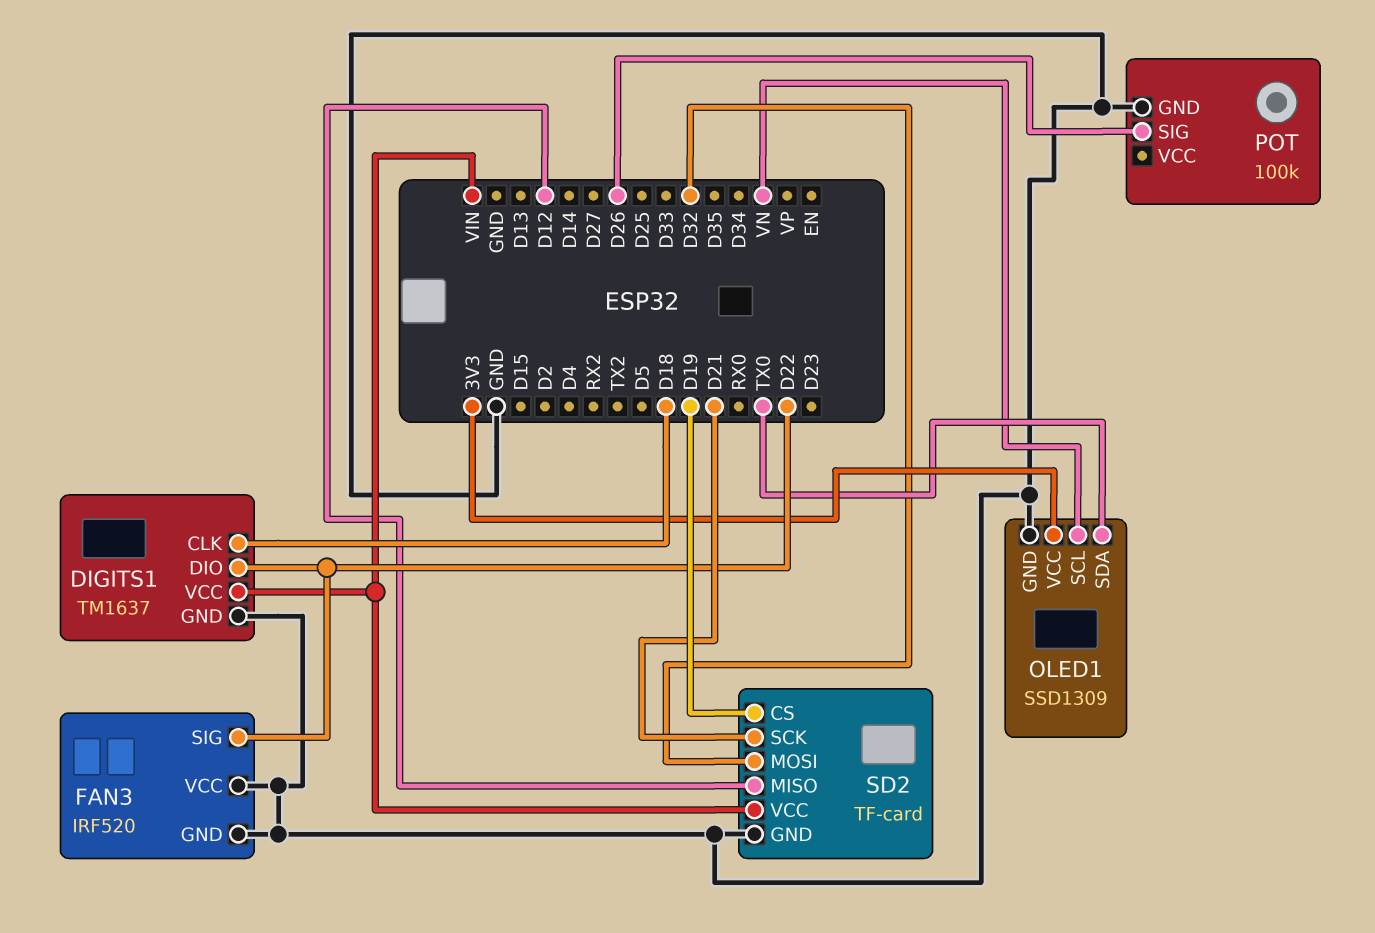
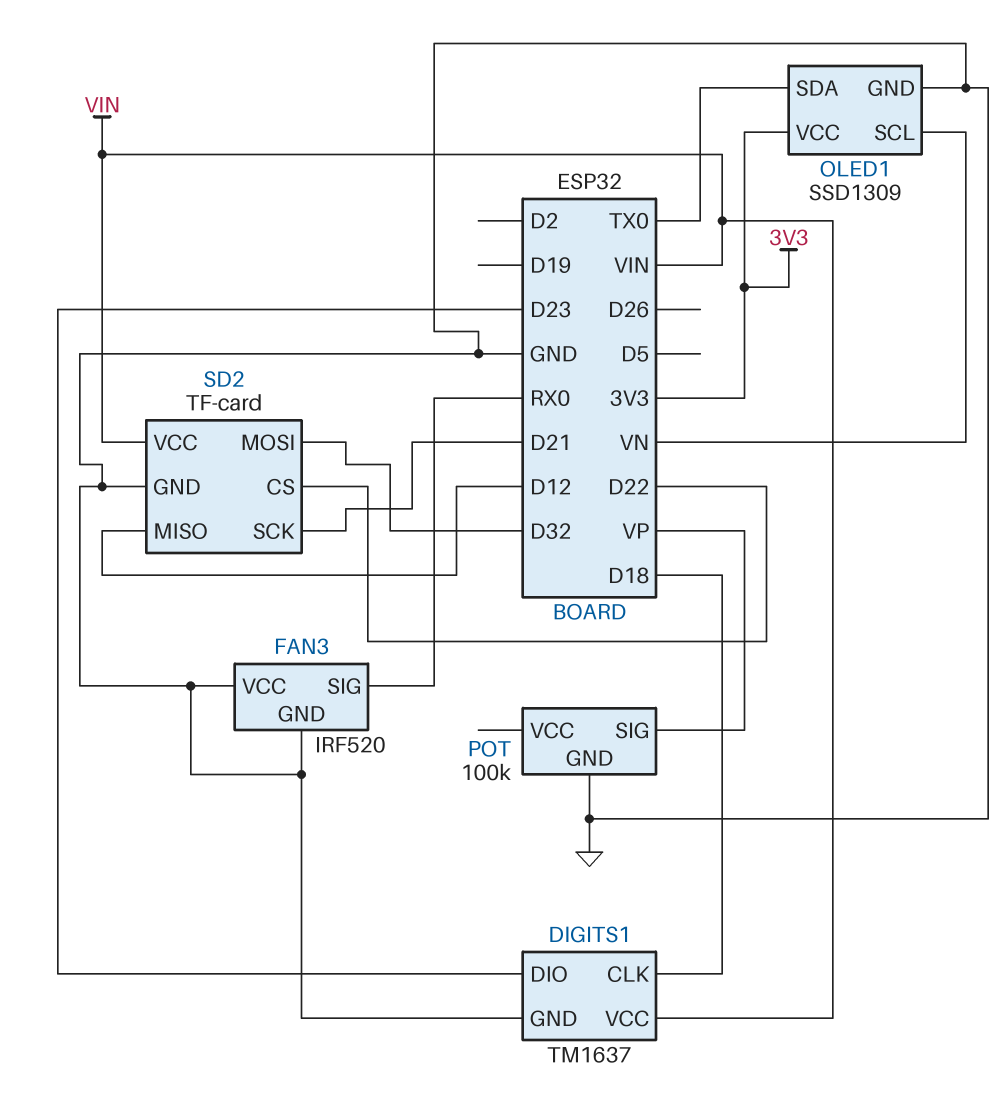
DIGITS1 pin DIO: D22 -> D23
FAN3 pin SIG: D22 -> RX0
POT pin SIG: D26 -> VP
SD2 pin CS: D19 -> D22

